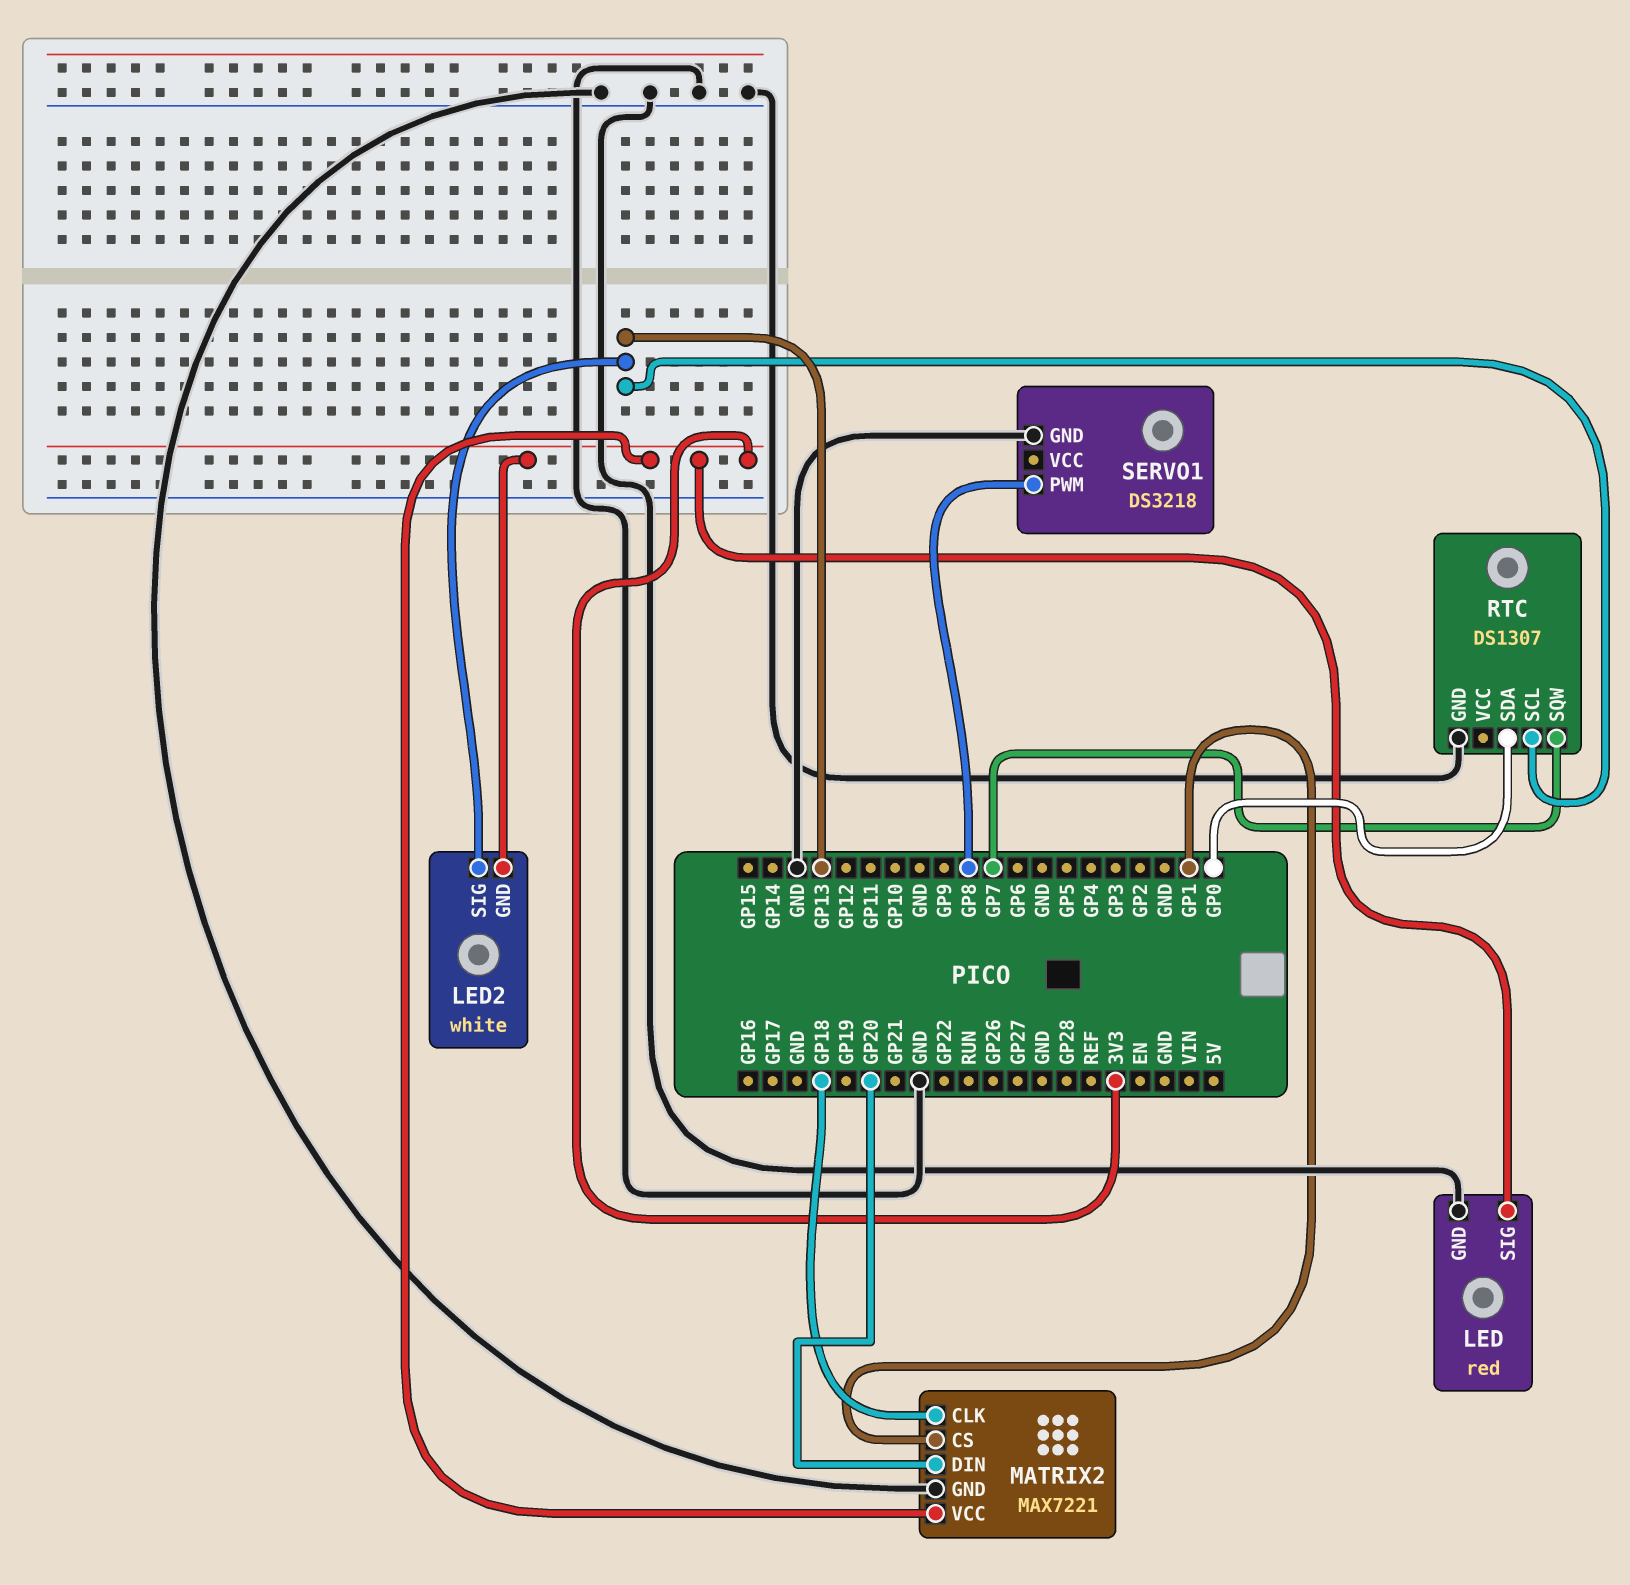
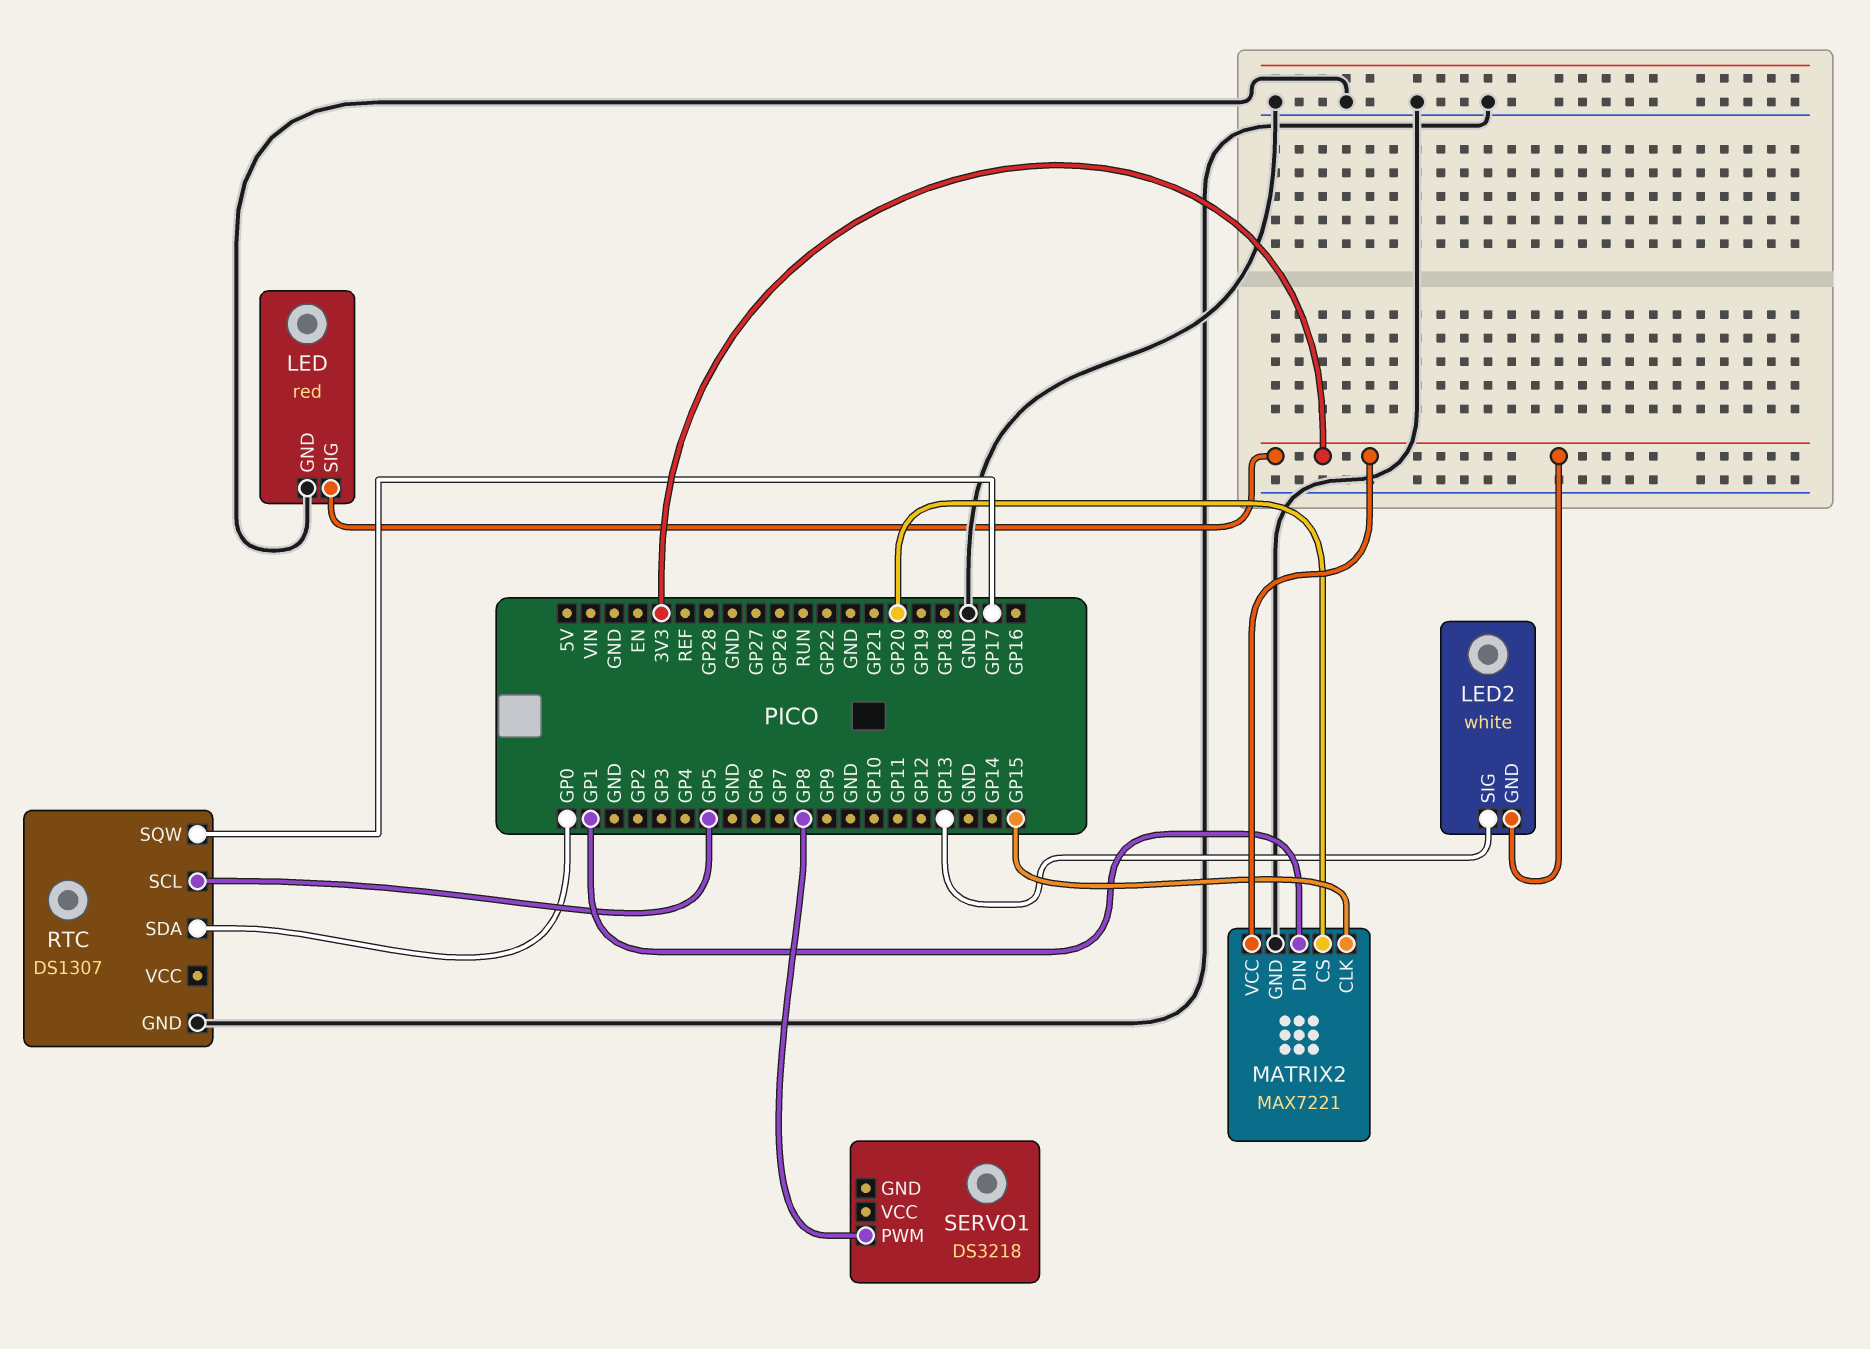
MATRIX2 pin CLK: GP18 -> GP15
MATRIX2 pin CS: GP1 -> GP20
MATRIX2 pin DIN: GP20 -> GP1
RTC pin SCL: GP13 -> GP5
RTC pin SQW: GP7 -> GP17
SERVO1 pin GND: GND -> none

